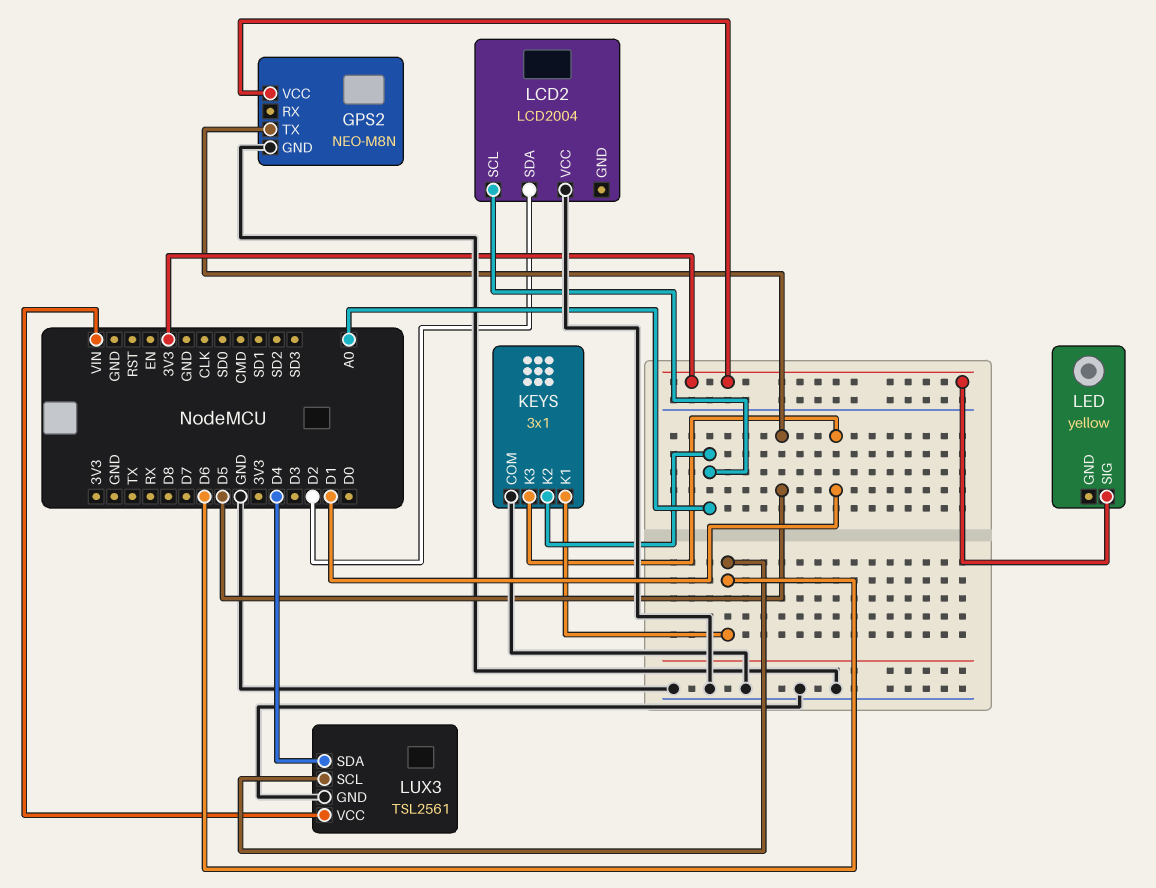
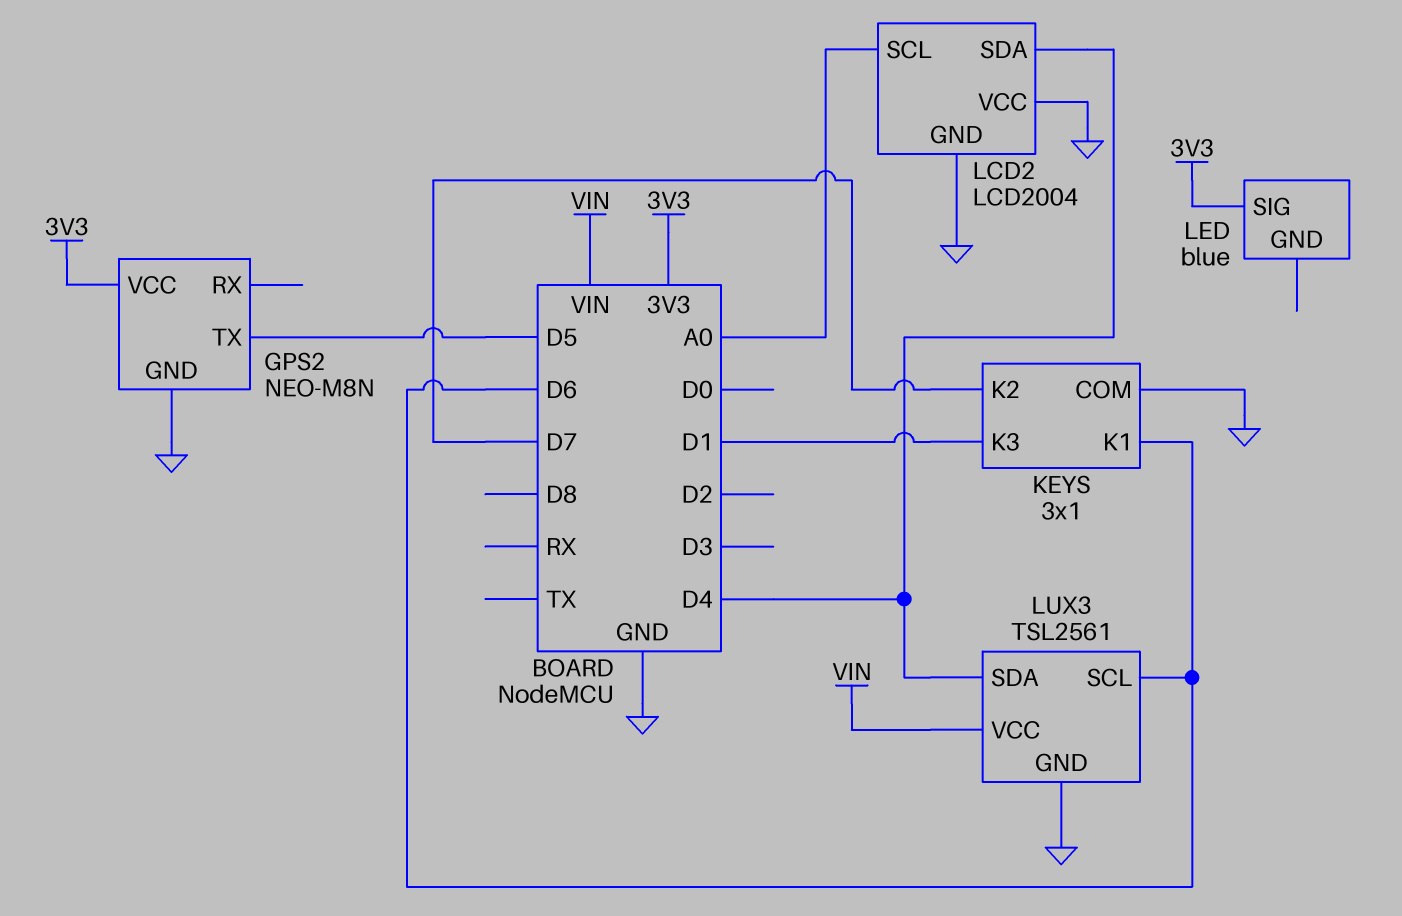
KEYS pin K2: A0 -> D7
LCD2 pin GND: none -> GND
LCD2 pin SDA: D2 -> D4
LED: yellow -> blue

